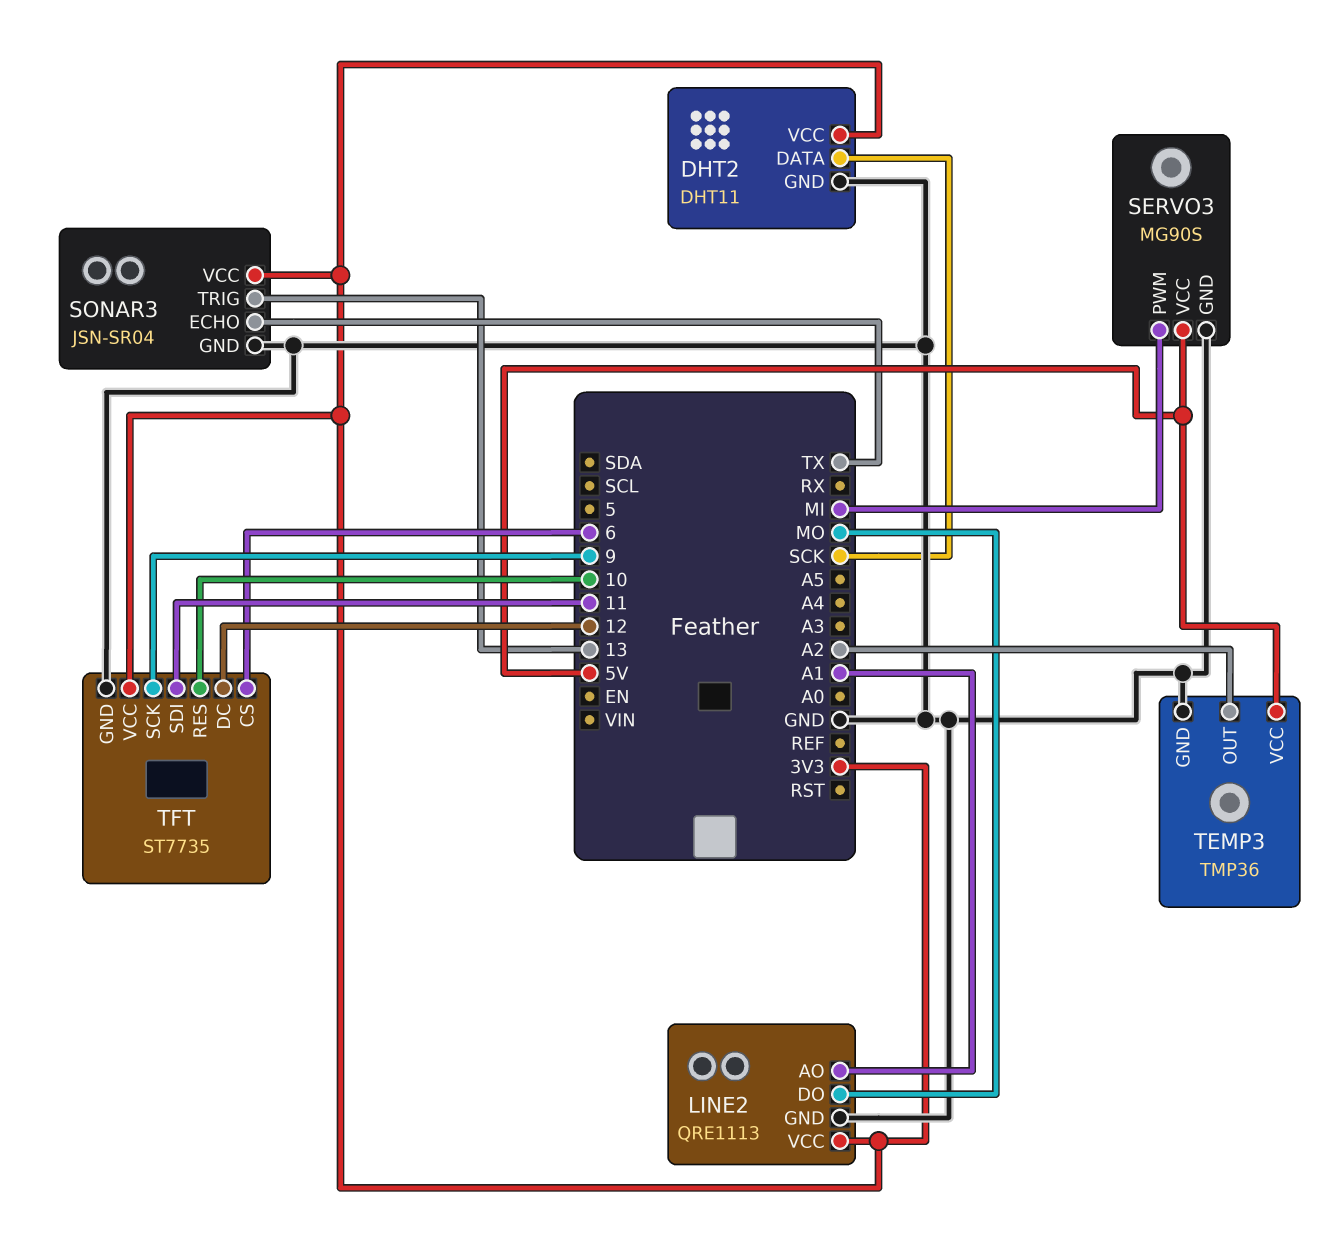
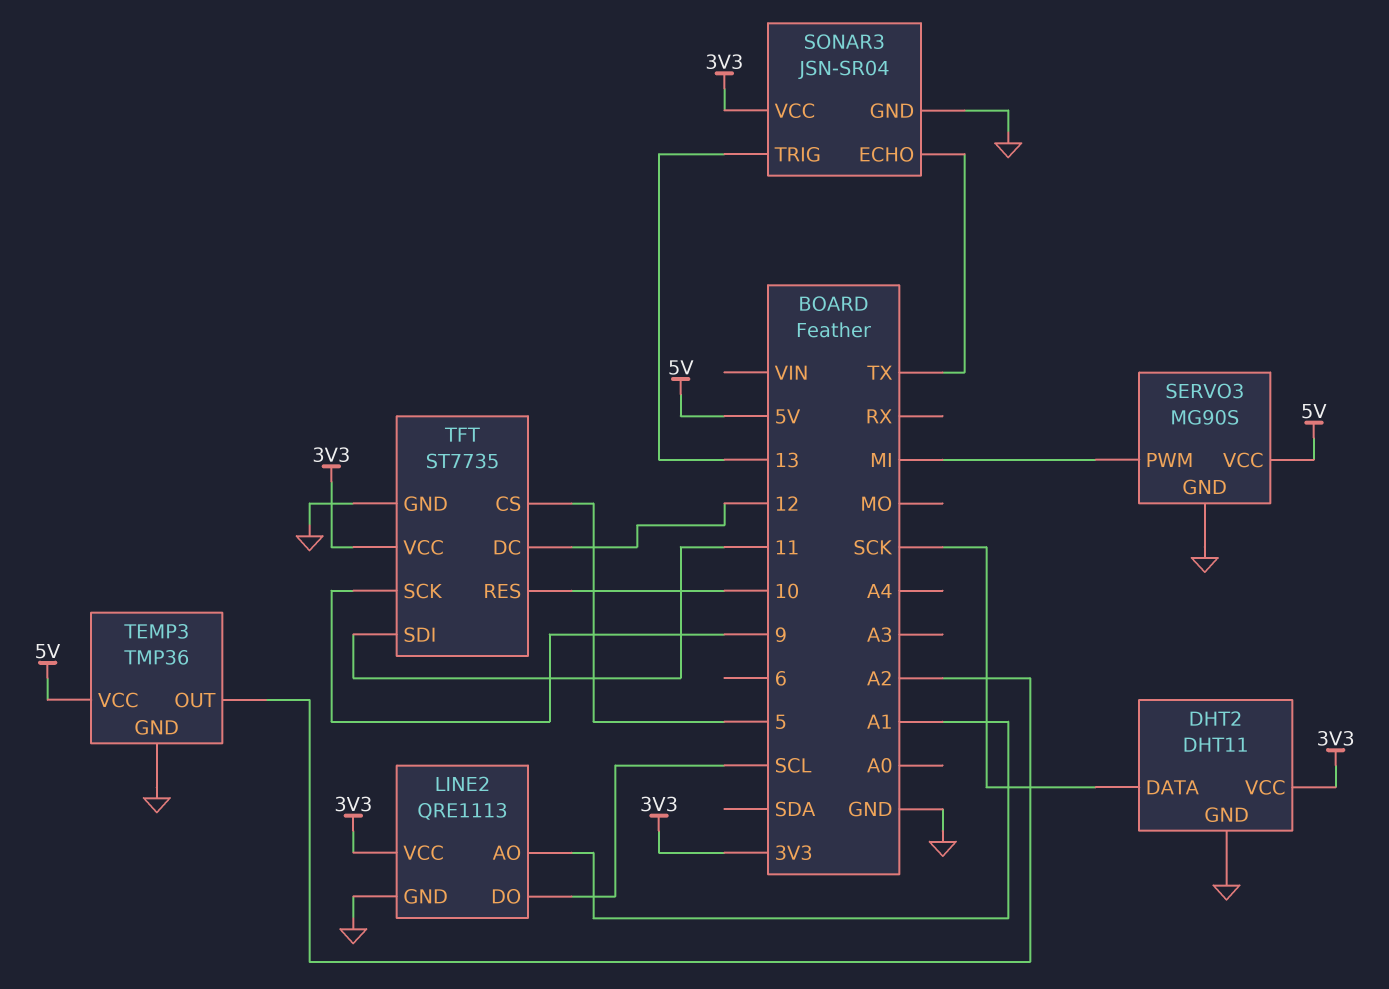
LINE2 pin DO: MO -> SCL
TFT pin CS: 6 -> 5

